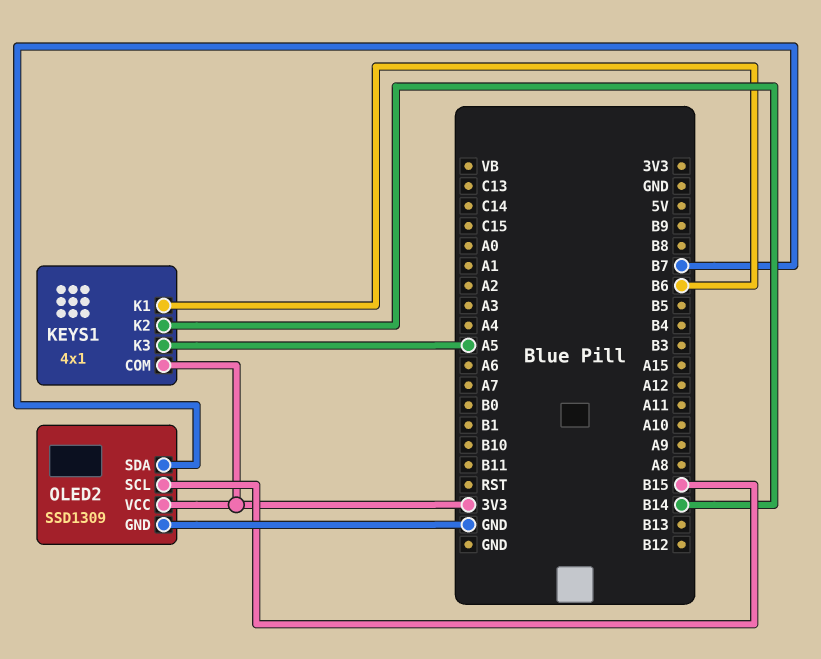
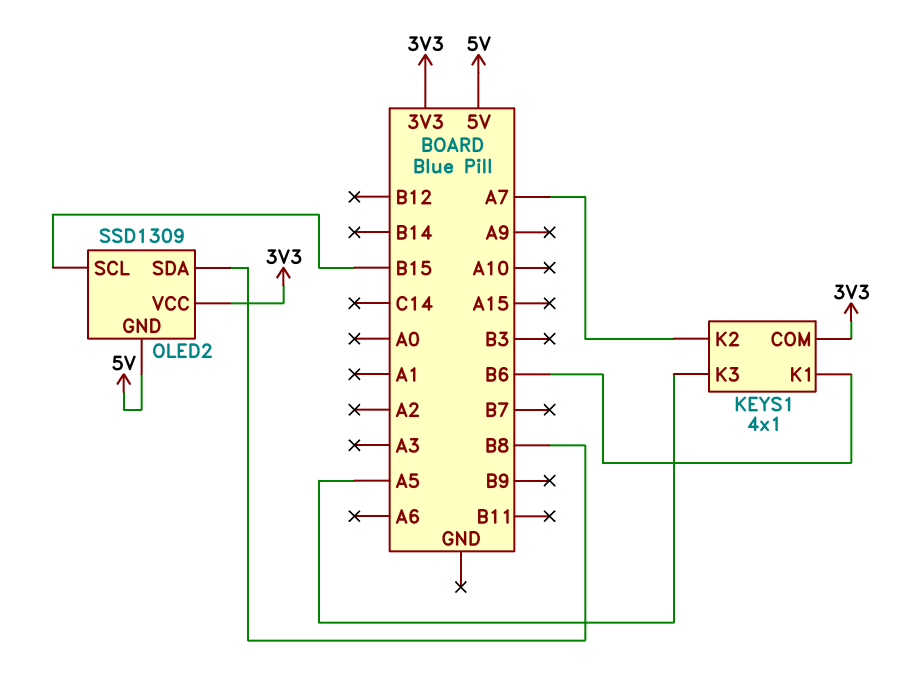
KEYS1 pin K2: B14 -> A7
OLED2 pin GND: GND -> 5V
OLED2 pin SDA: B7 -> B8

